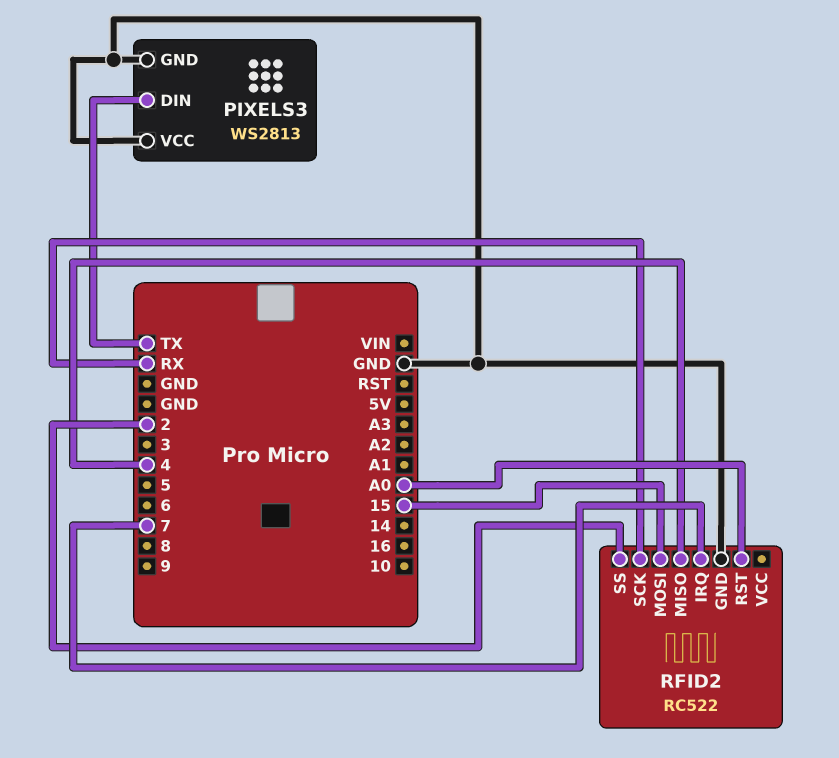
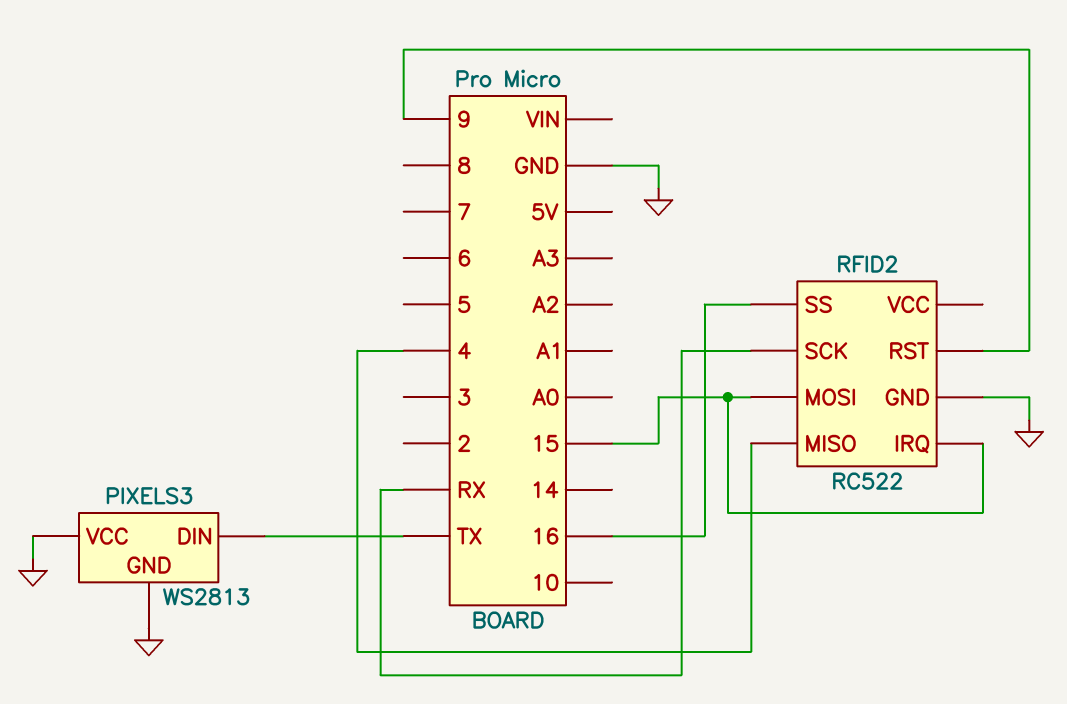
RFID2 pin IRQ: 7 -> 15
RFID2 pin RST: A0 -> 9
RFID2 pin SS: 2 -> 16

